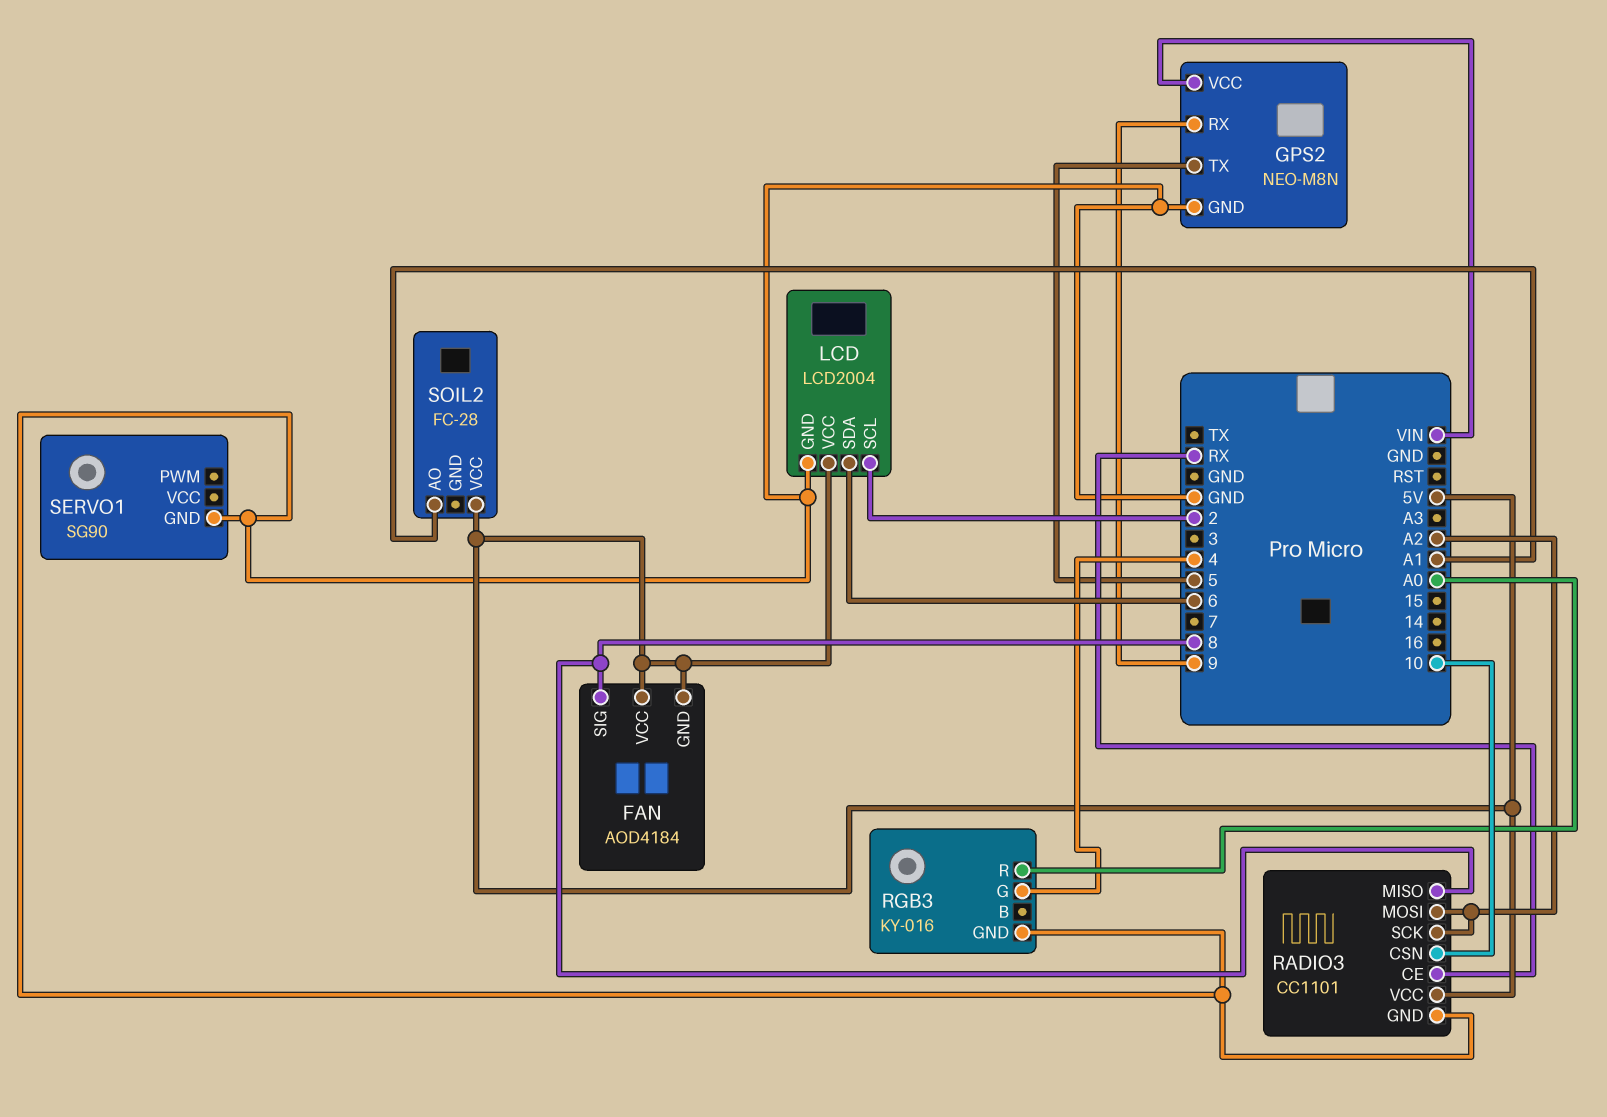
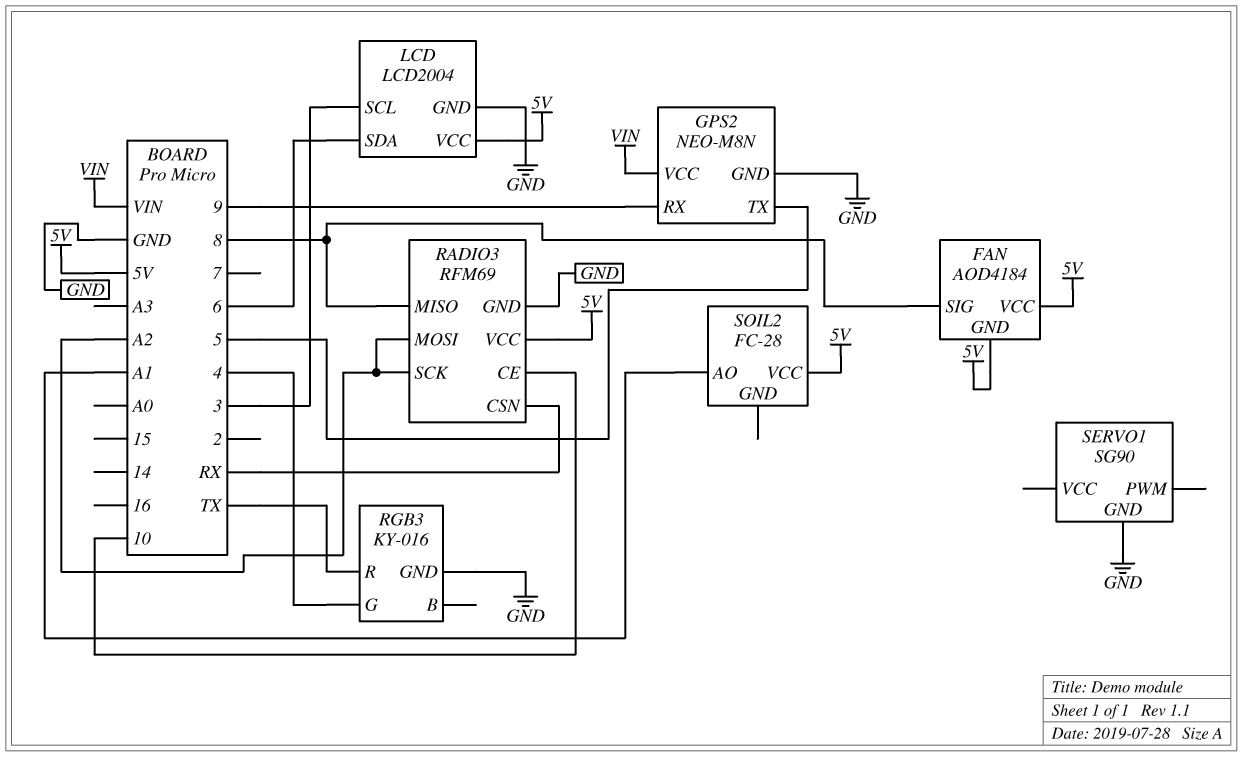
LCD pin SCL: 2 -> 3
RADIO3: CC1101 -> RFM69
RADIO3 pin CE: RX -> 10
RADIO3 pin CSN: 10 -> RX
RGB3 pin R: A0 -> TX

